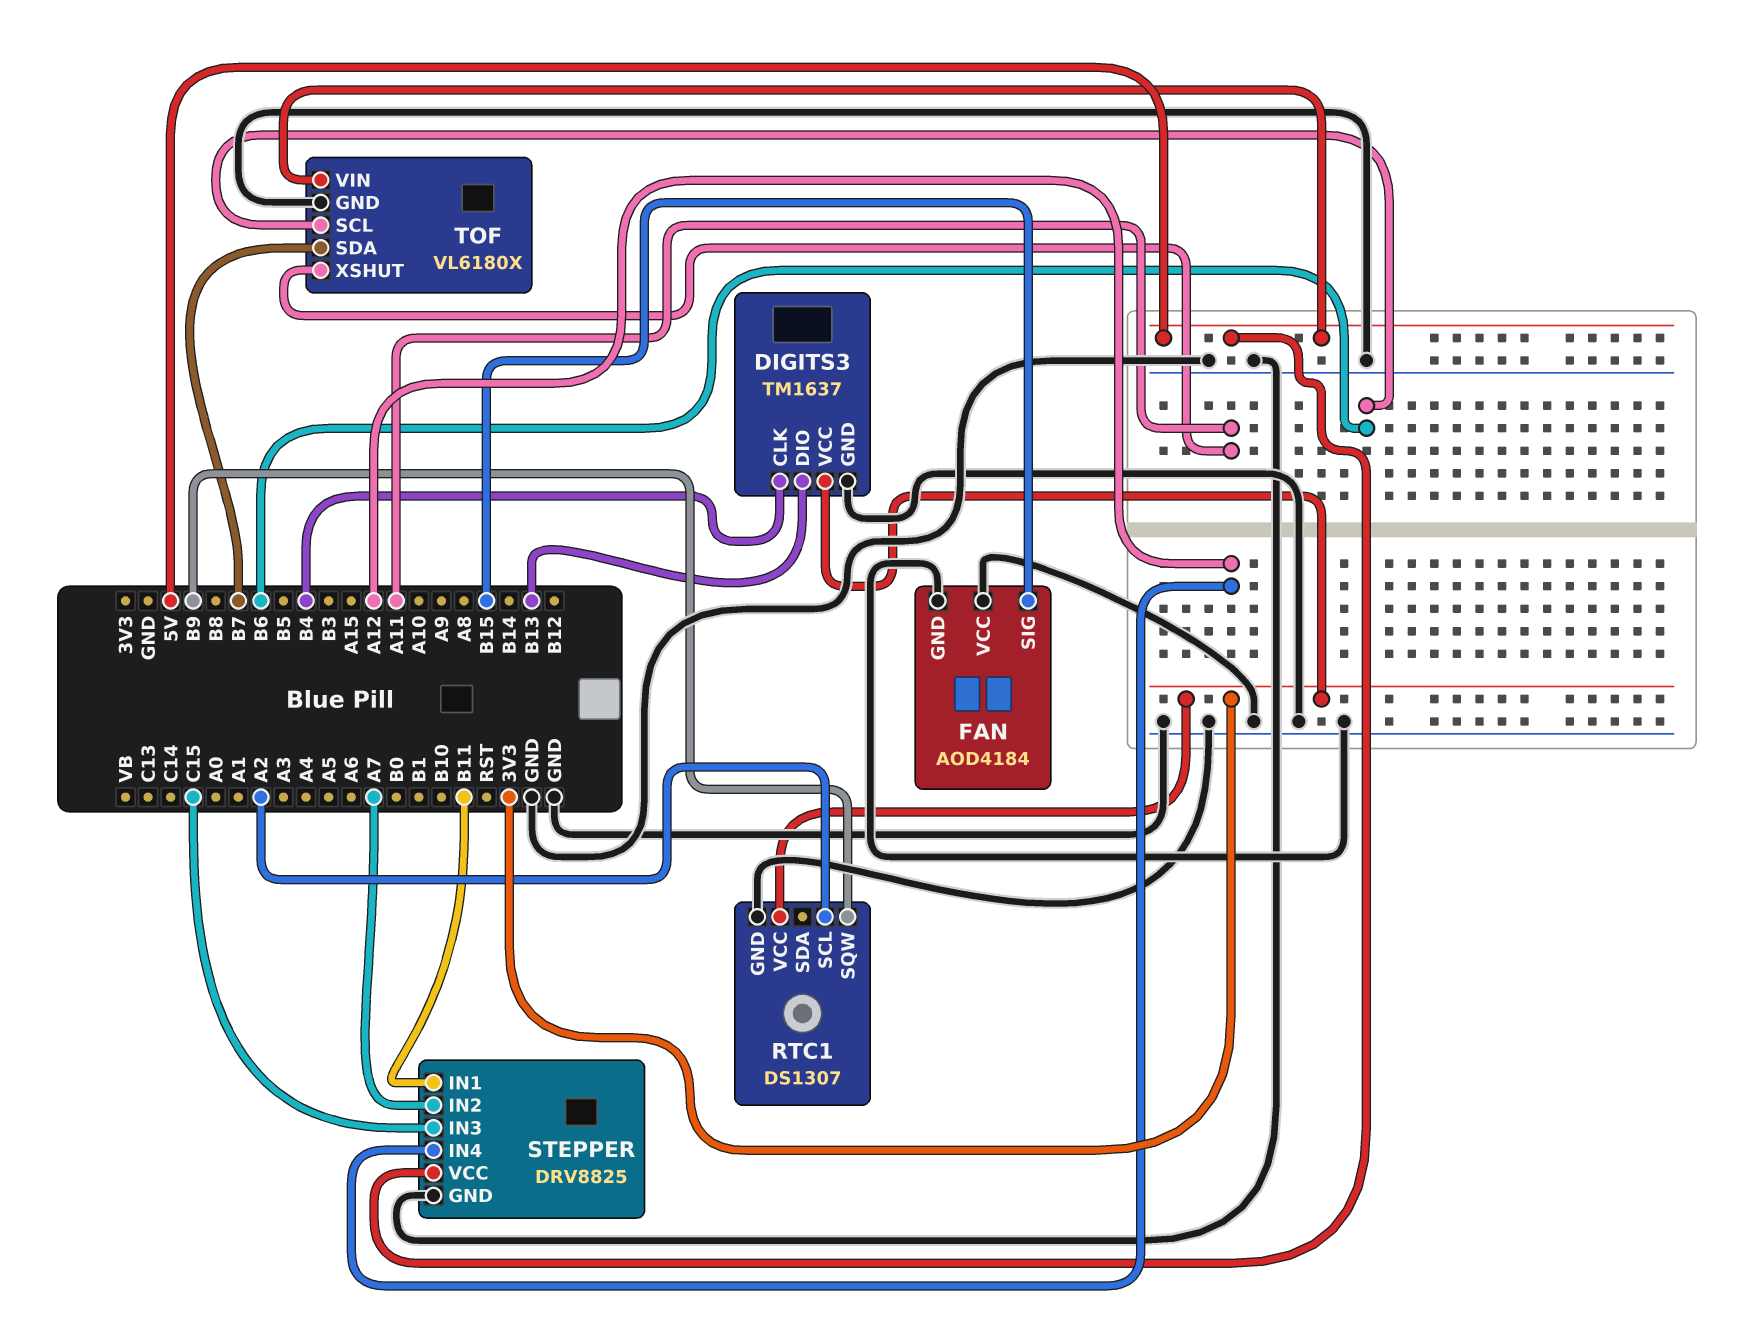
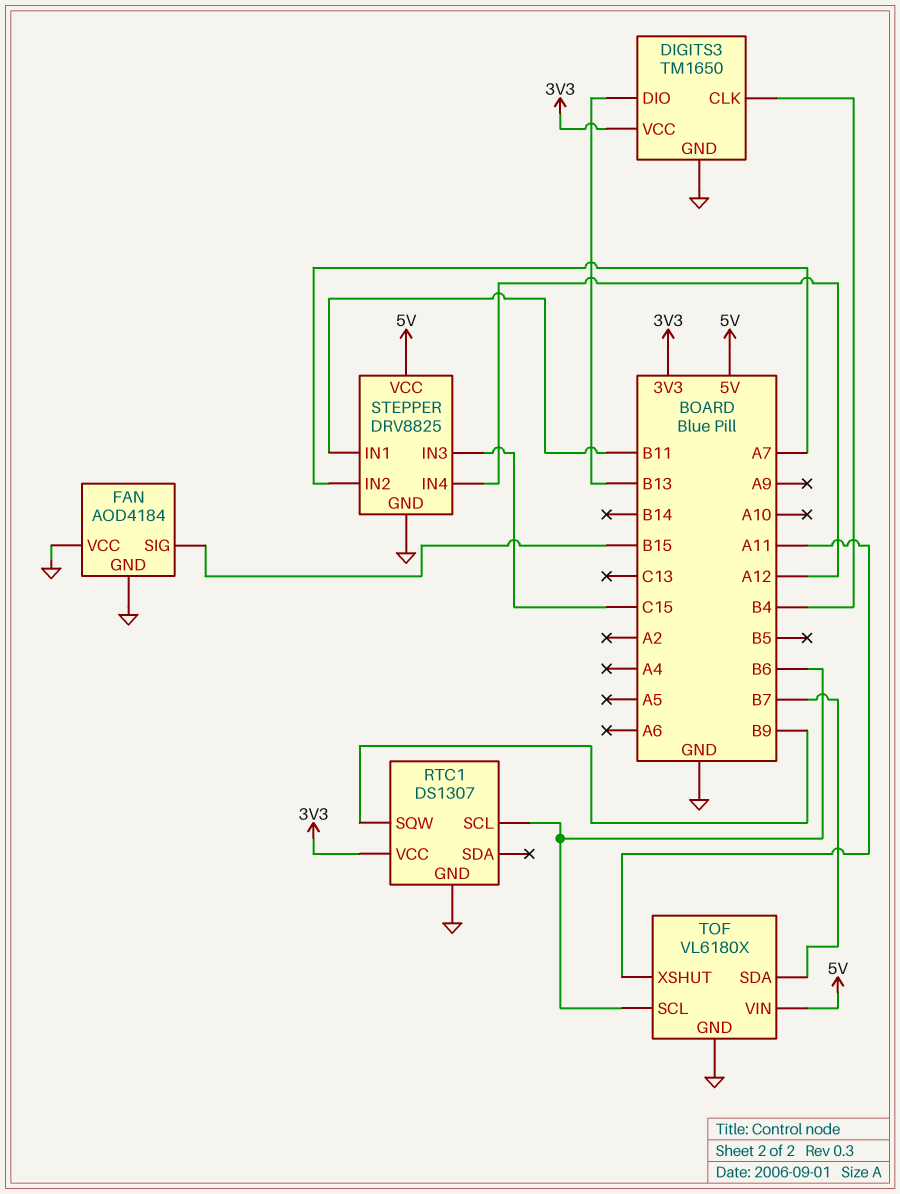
DIGITS3: TM1637 -> TM1650
RTC1 pin SCL: A2 -> B6

